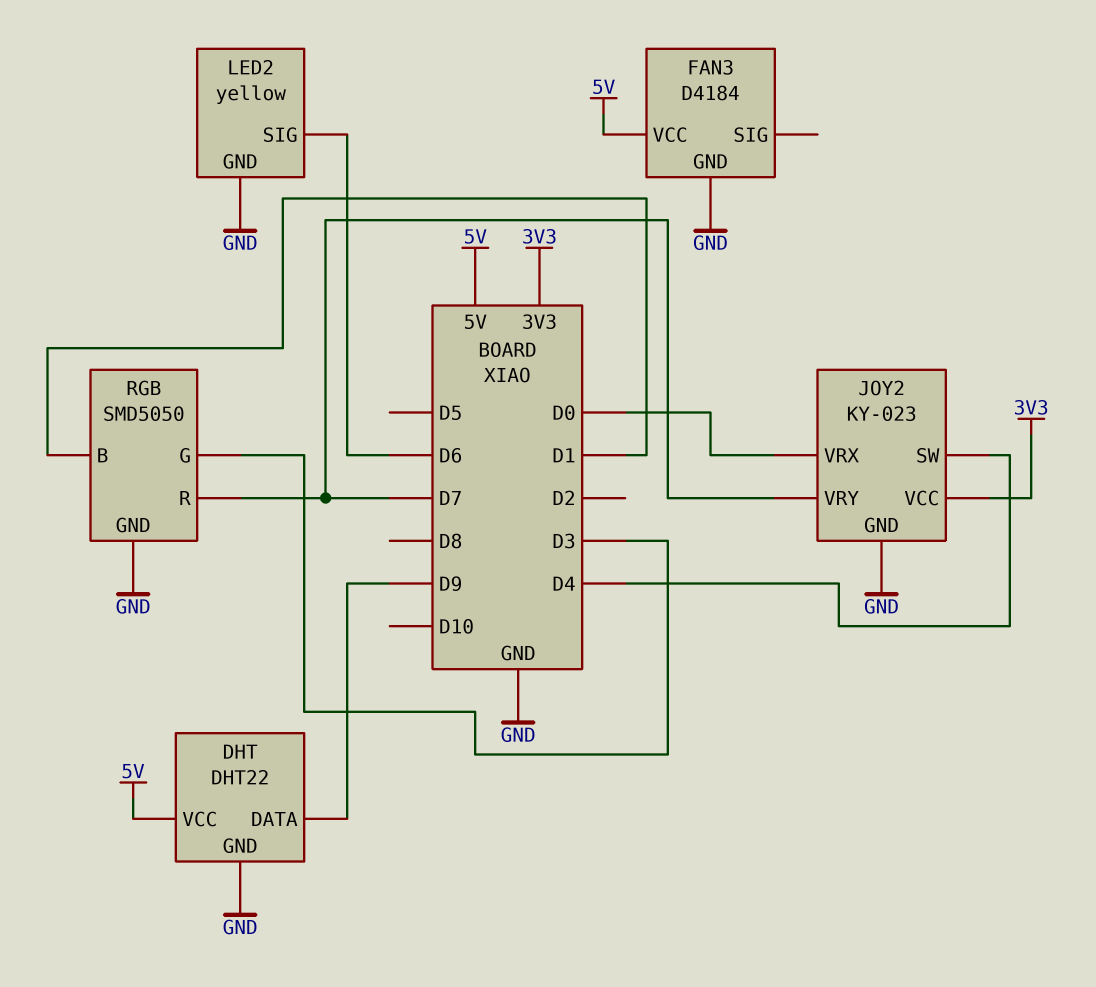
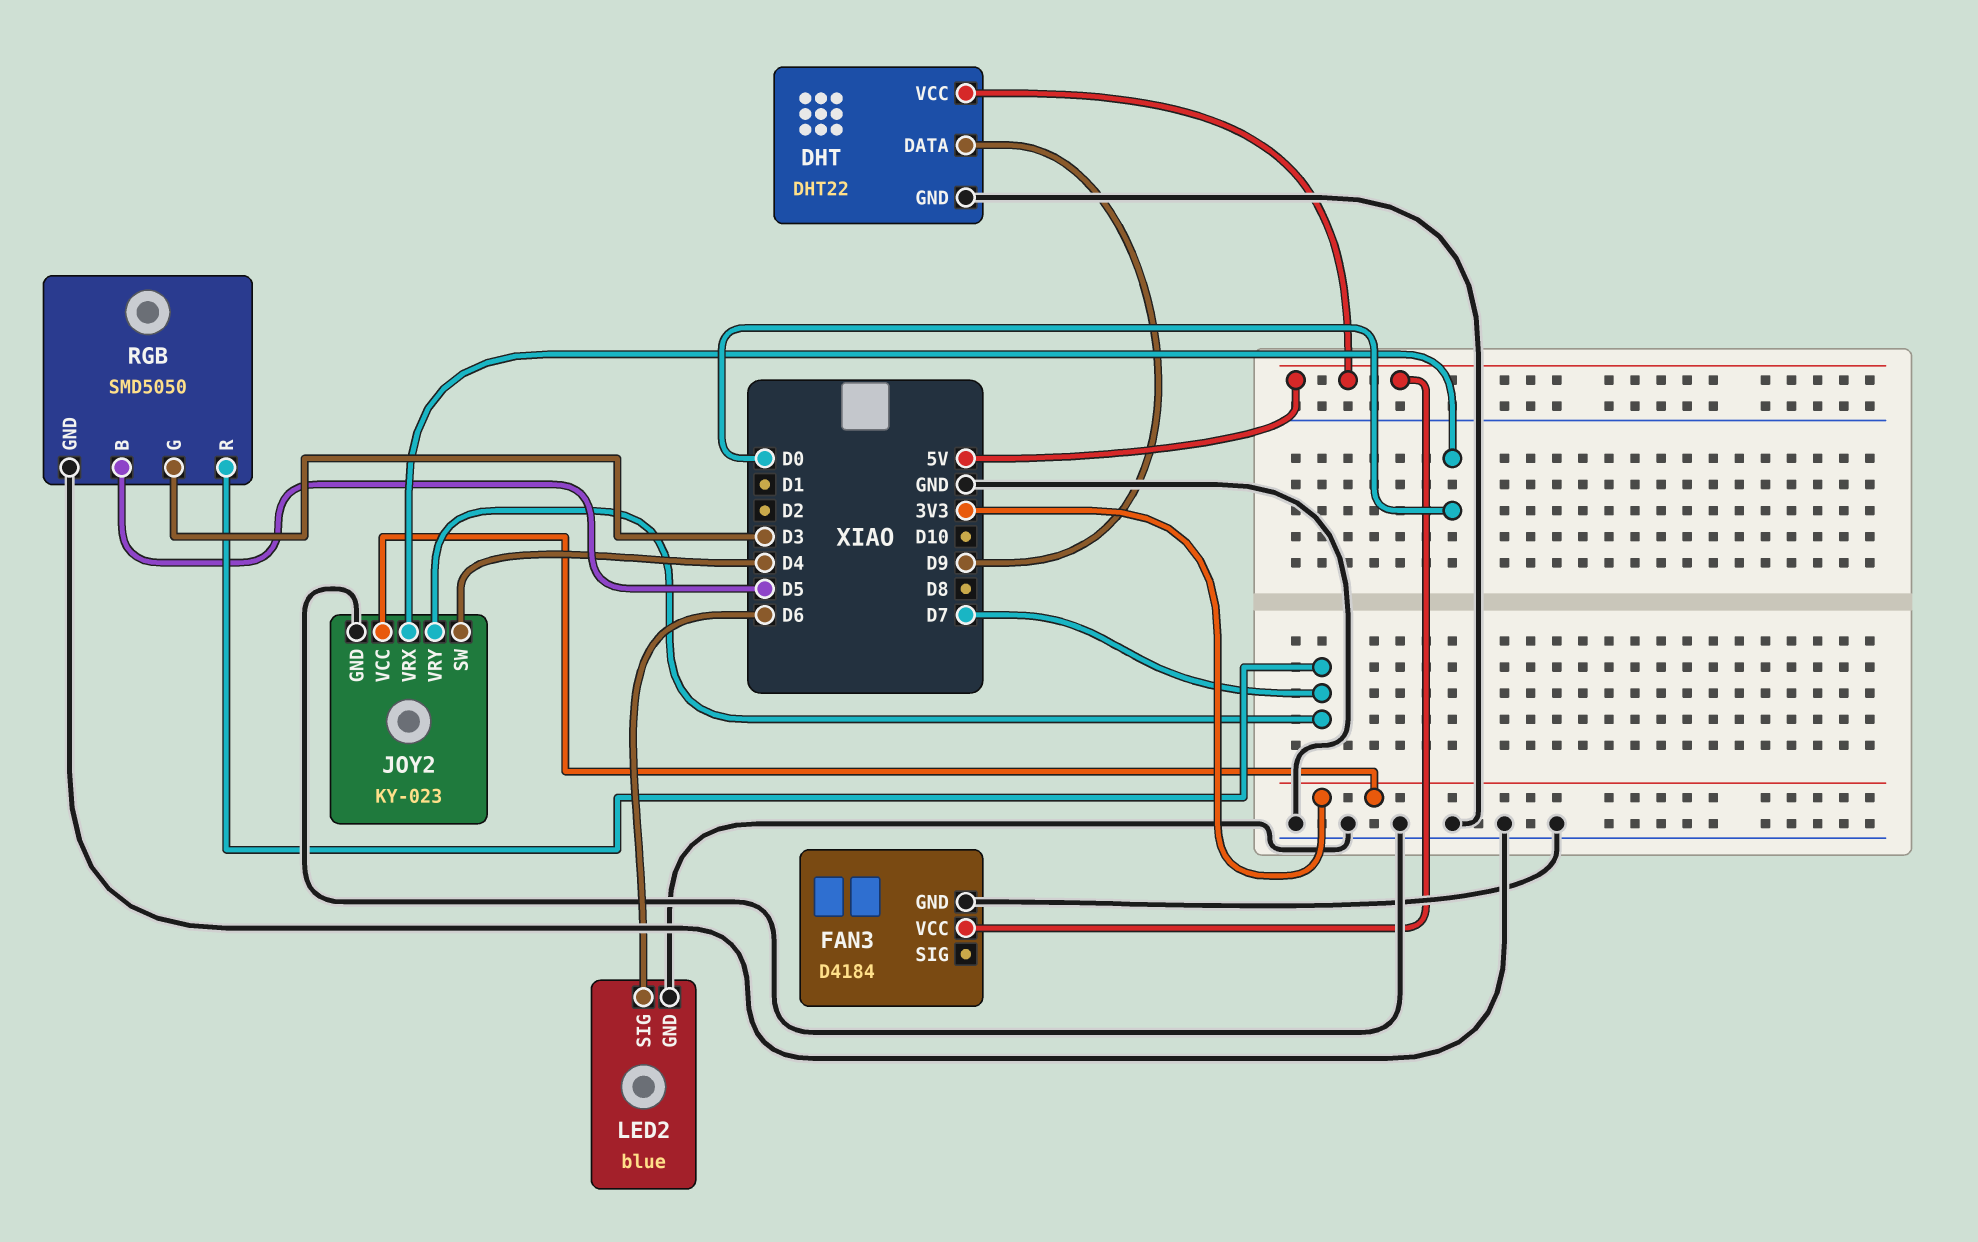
LED2: yellow -> blue
RGB pin B: D1 -> D5

